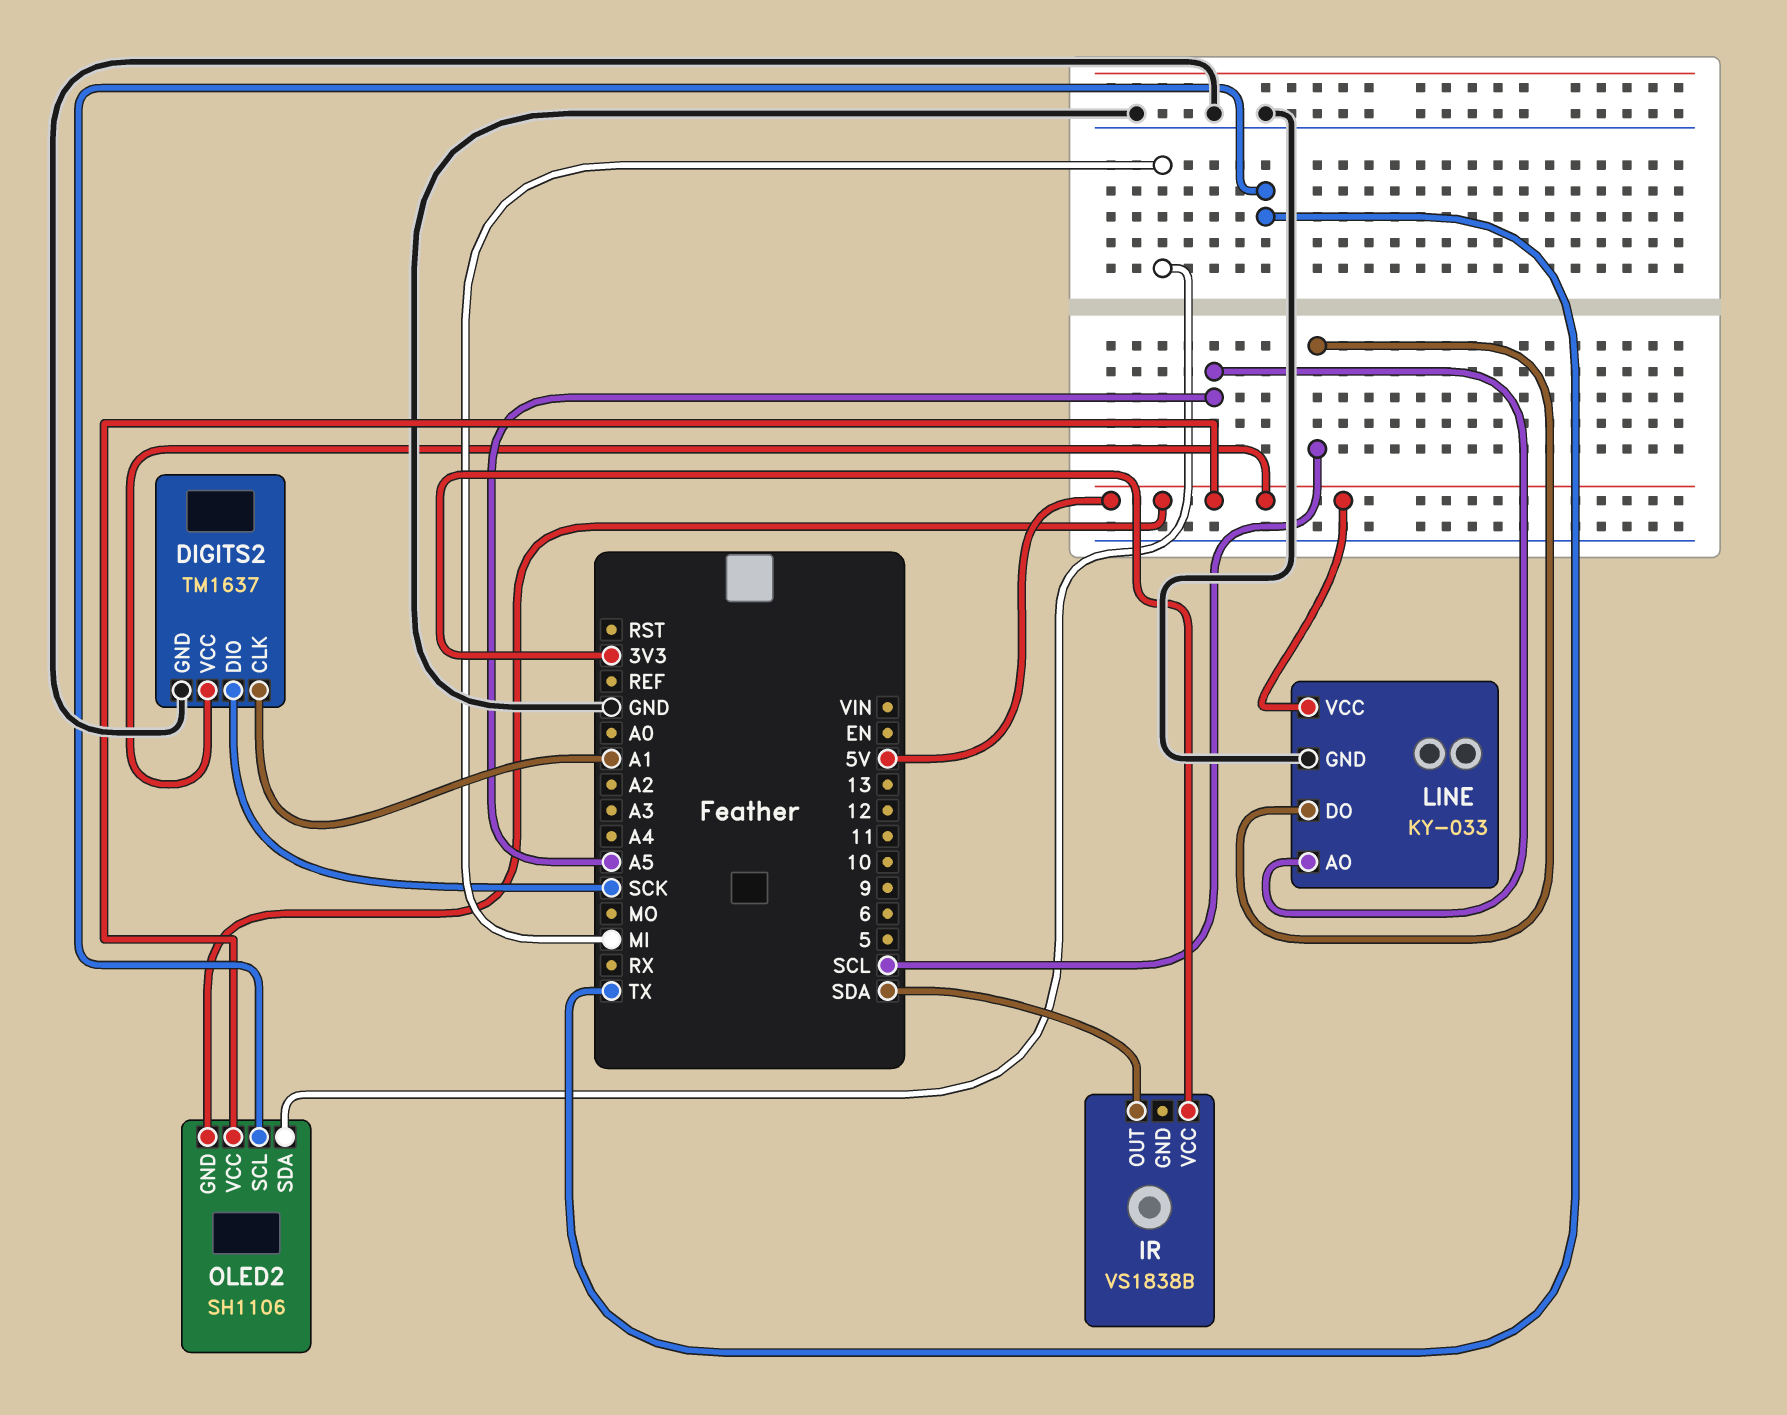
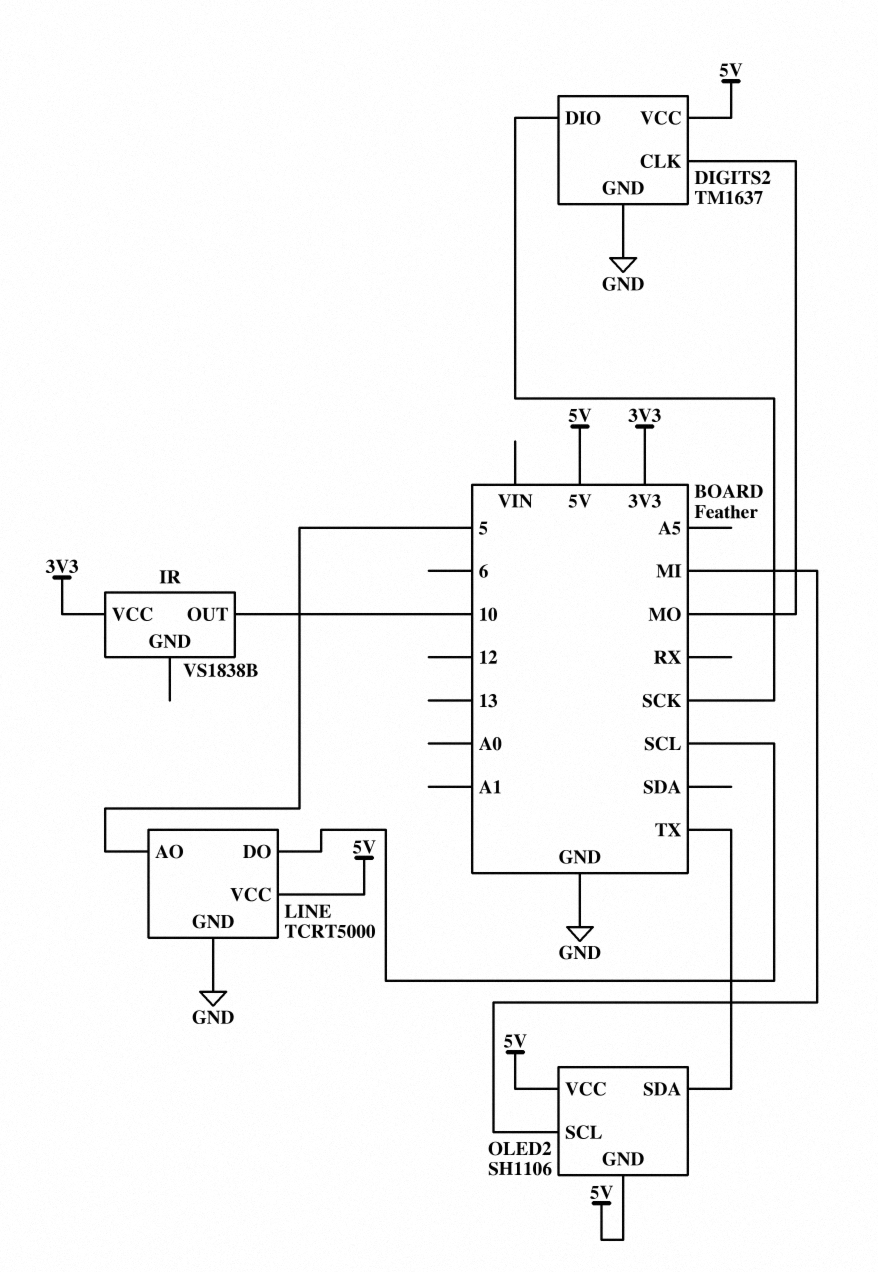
DIGITS2 pin CLK: A1 -> MO
IR pin OUT: SDA -> 10
LINE: KY-033 -> TCRT5000
LINE pin AO: A5 -> 5
OLED2 pin SCL: TX -> MI
OLED2 pin SDA: MI -> TX

